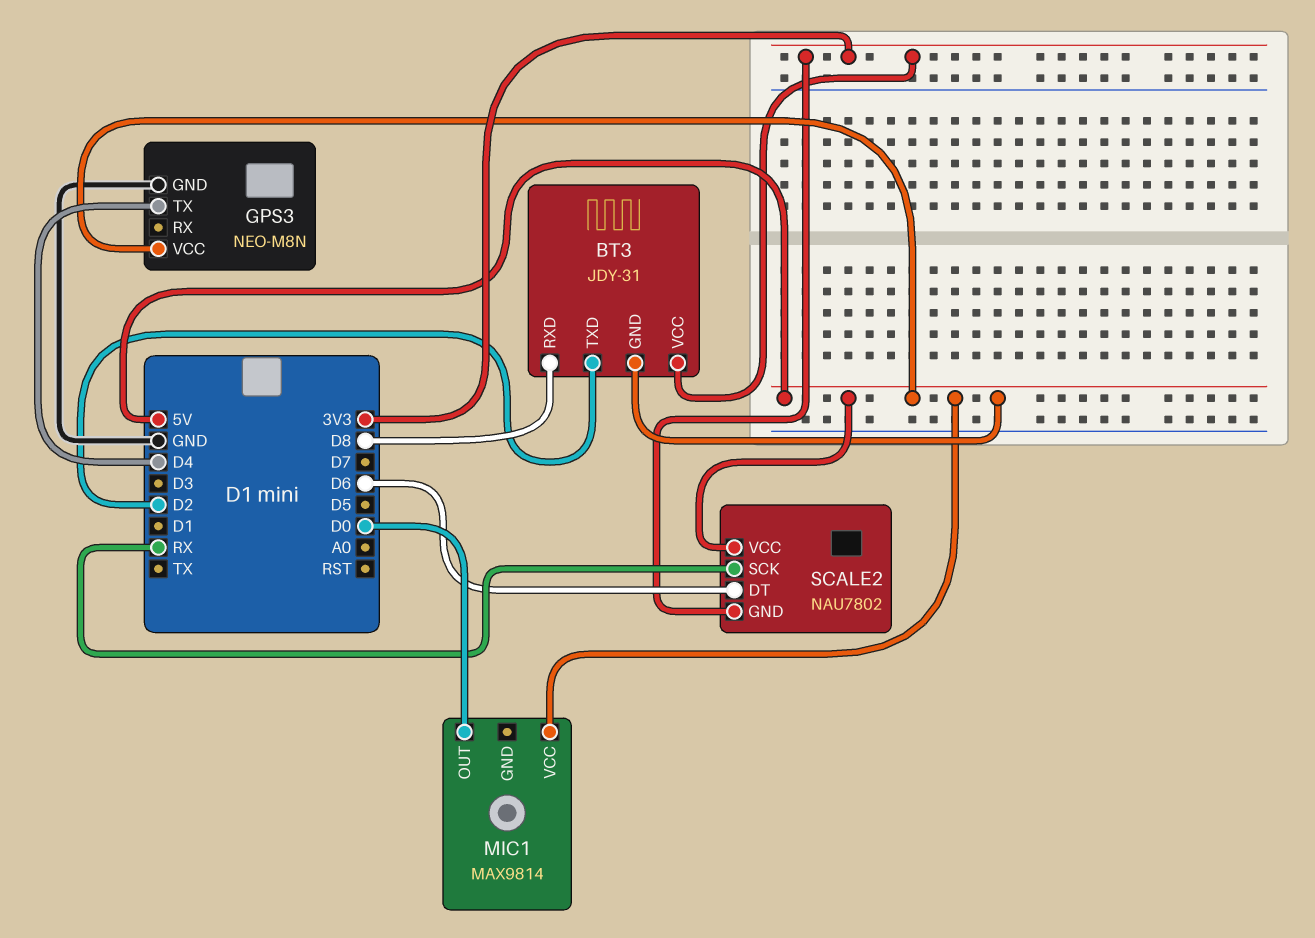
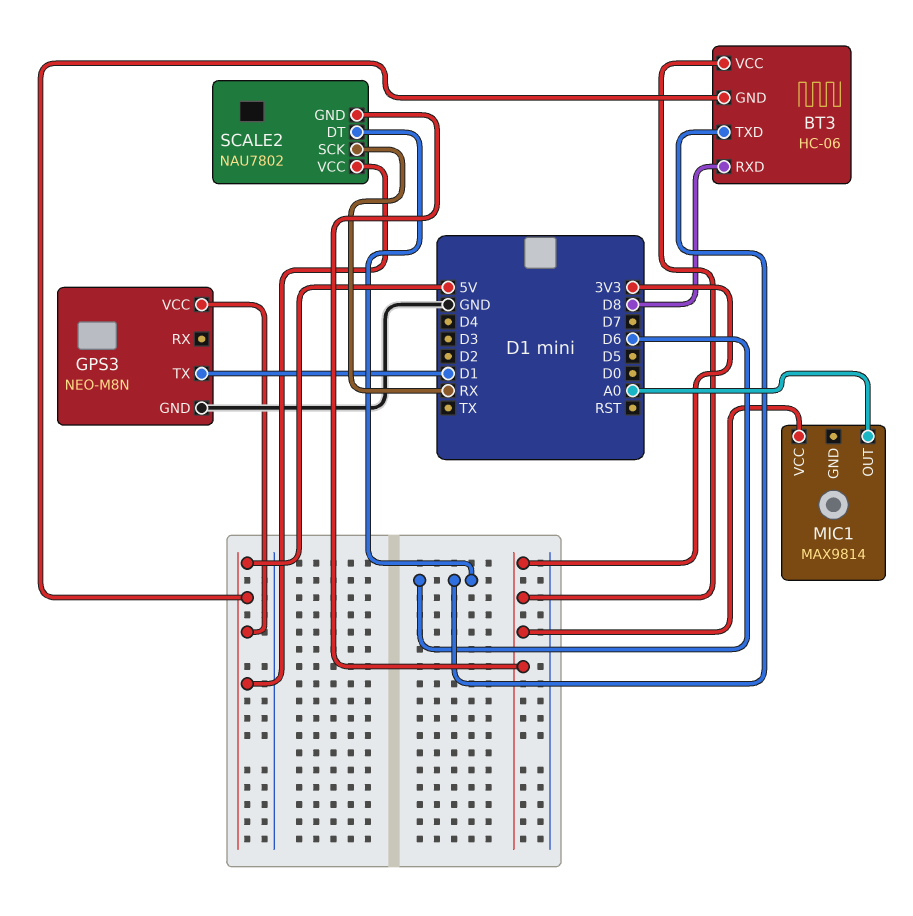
BT3: JDY-31 -> HC-06
BT3 pin TXD: D2 -> D6
GPS3 pin TX: D4 -> D1
MIC1 pin OUT: D0 -> A0
MIC1 pin VCC: 5V -> 3V3

